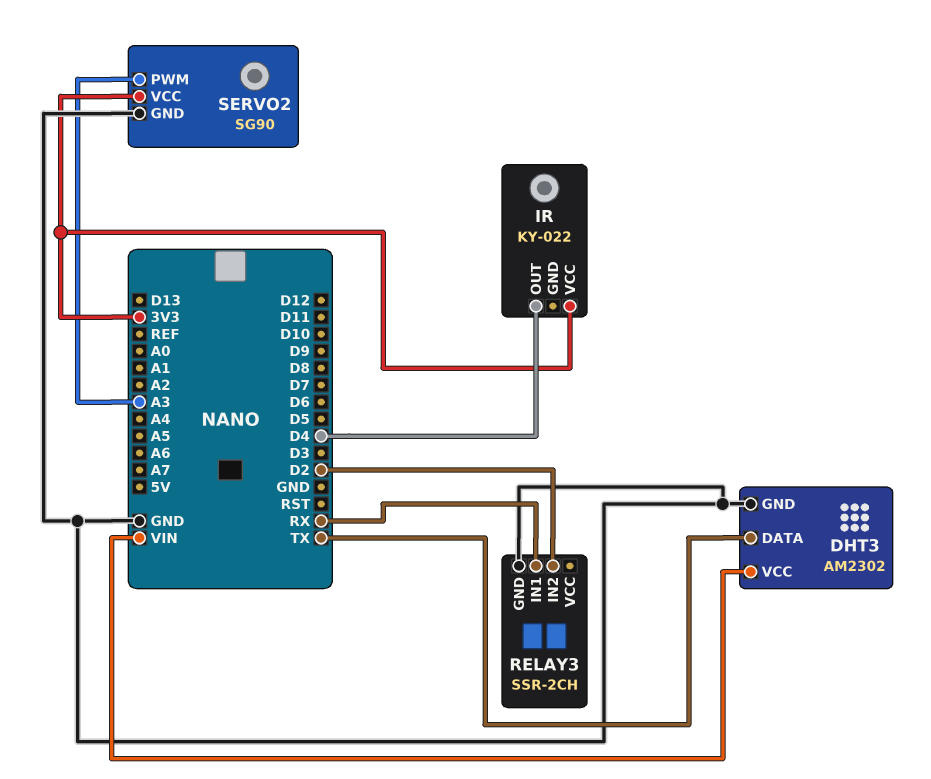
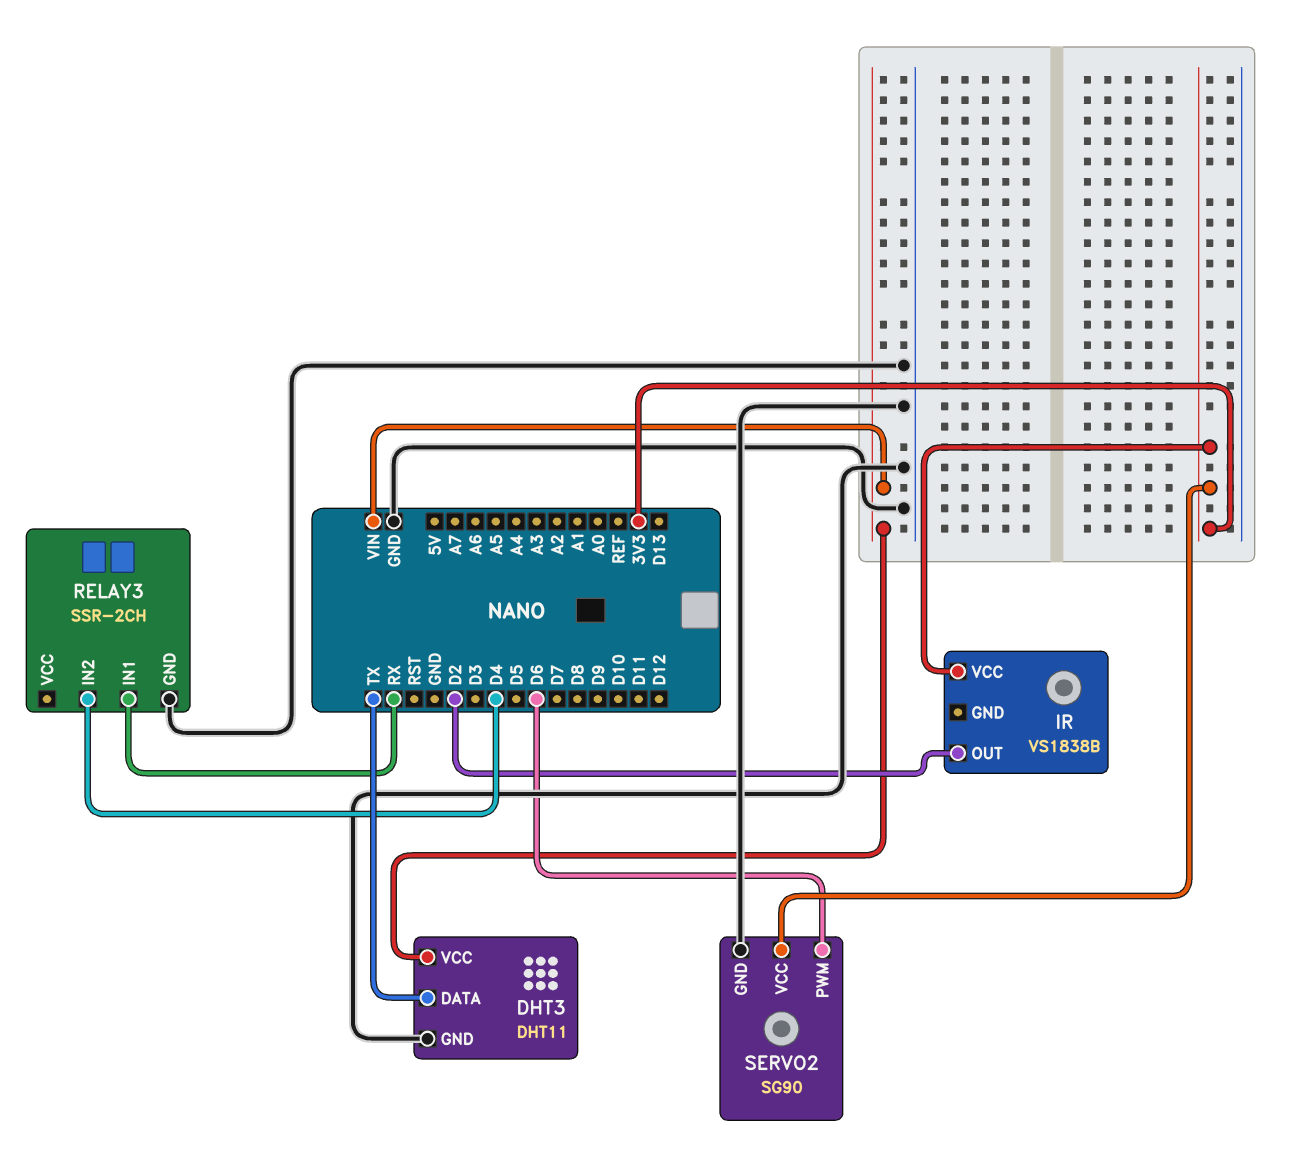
DHT3: AM2302 -> DHT11
IR: KY-022 -> VS1838B
IR pin OUT: D4 -> D2
RELAY3 pin IN2: D2 -> D4
SERVO2 pin PWM: A3 -> D6

